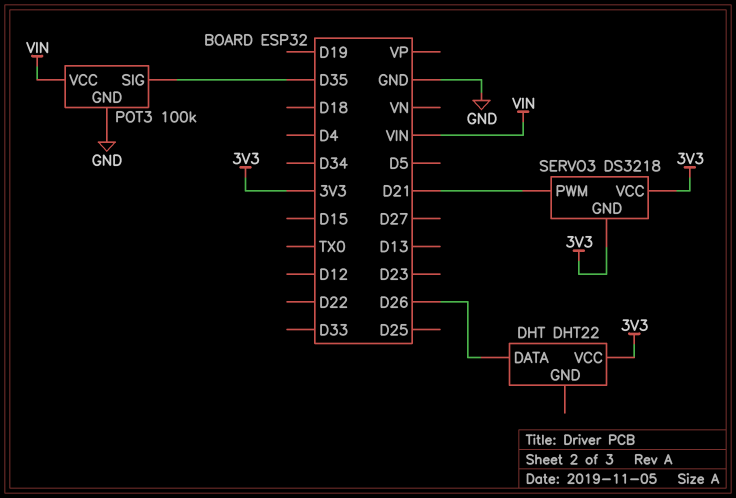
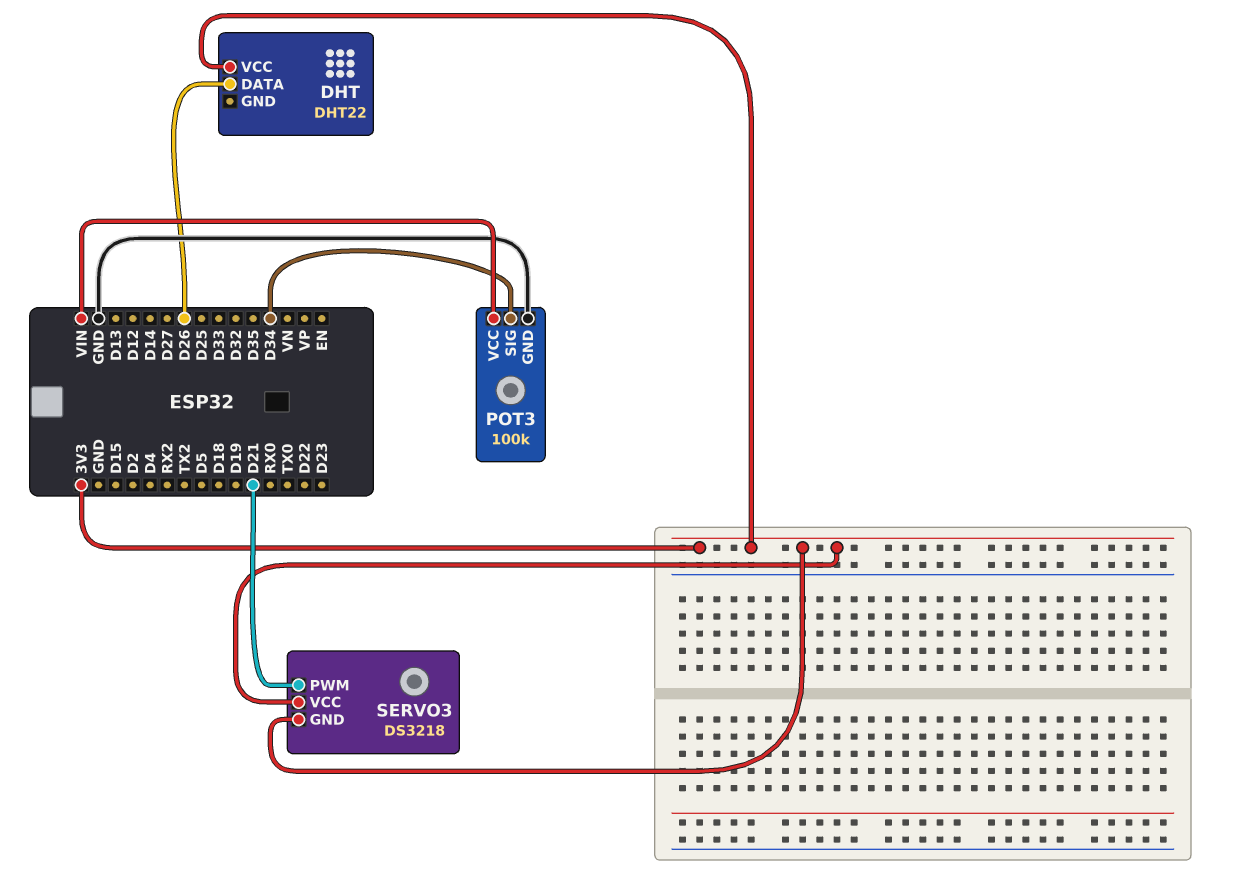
POT3 pin SIG: D35 -> D34

